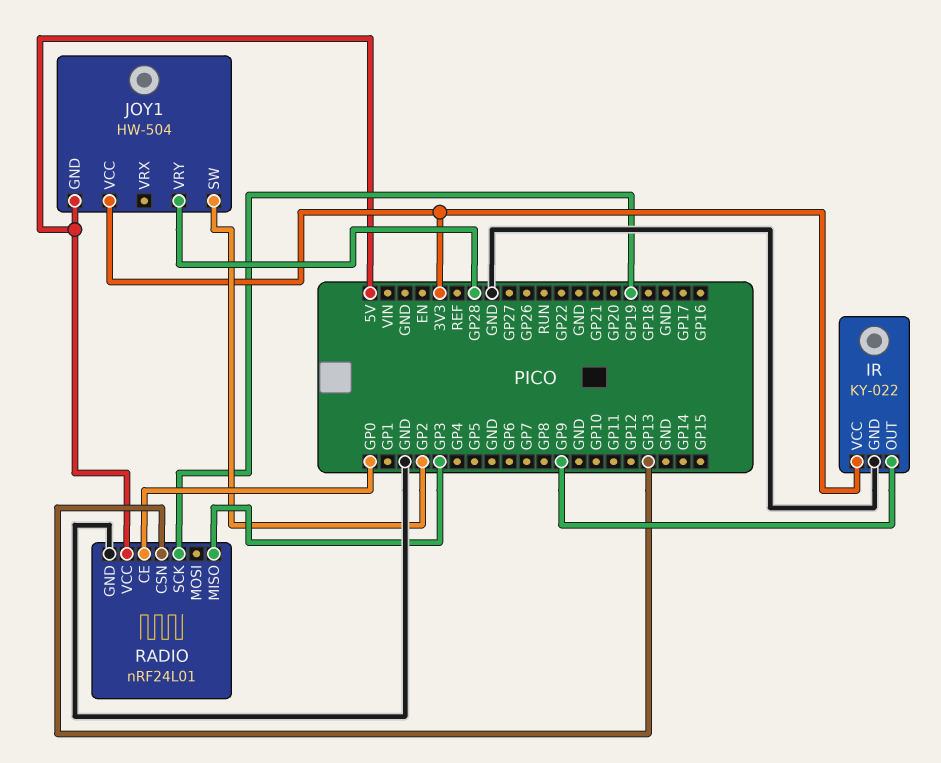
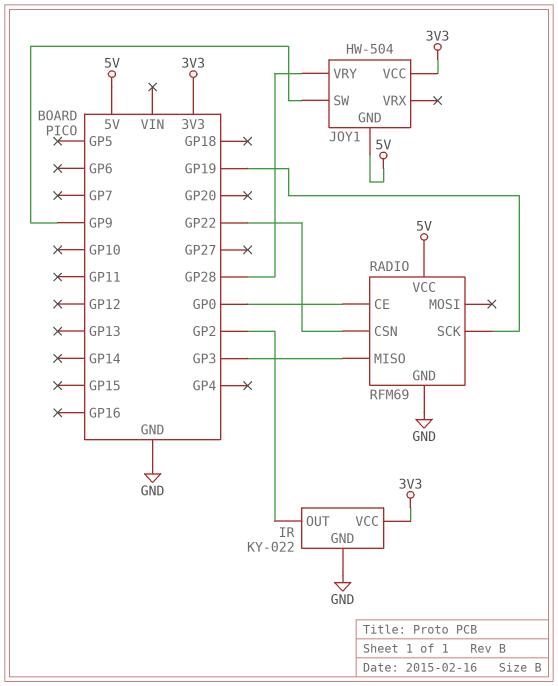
IR pin OUT: GP9 -> GP2
JOY1 pin SW: GP2 -> GP9
RADIO: nRF24L01 -> RFM69
RADIO pin CSN: GP13 -> GP22

